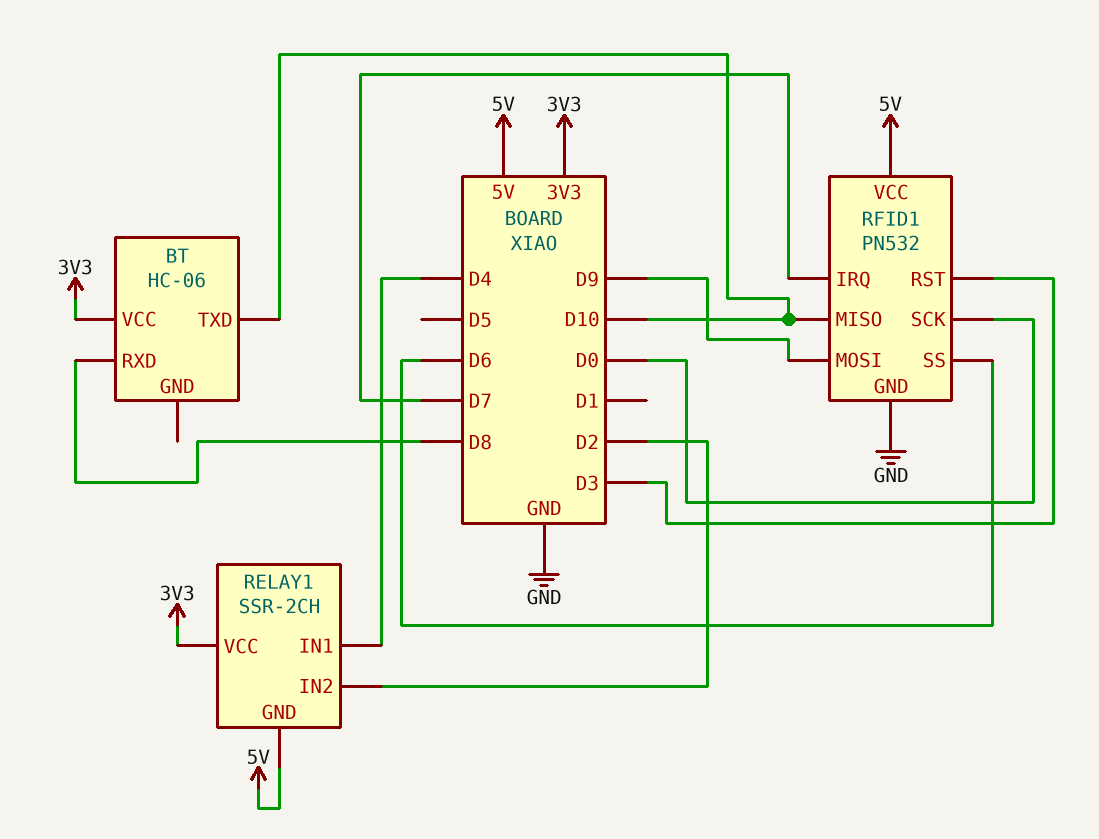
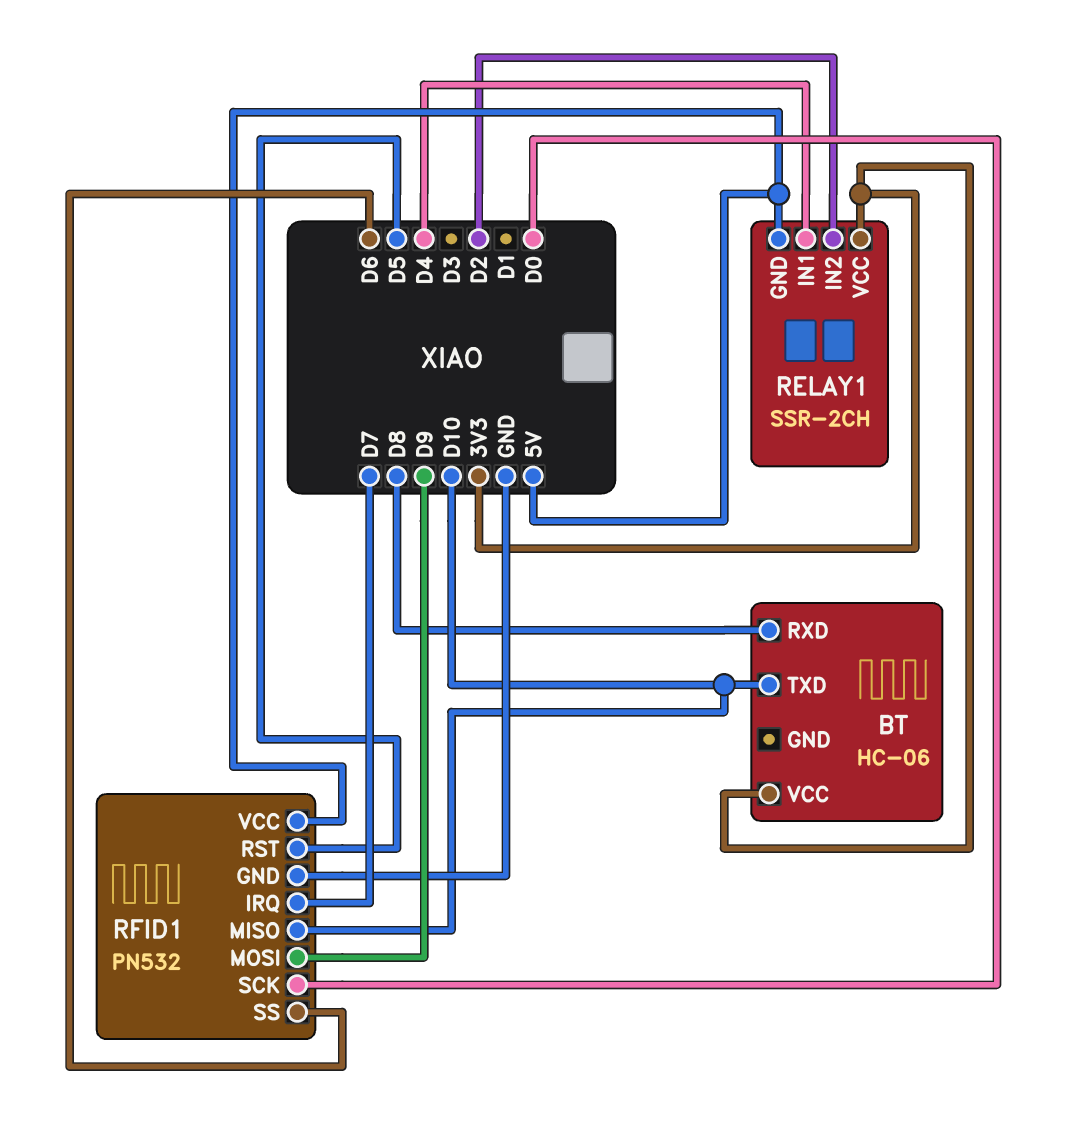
RFID1 pin RST: D3 -> D5

